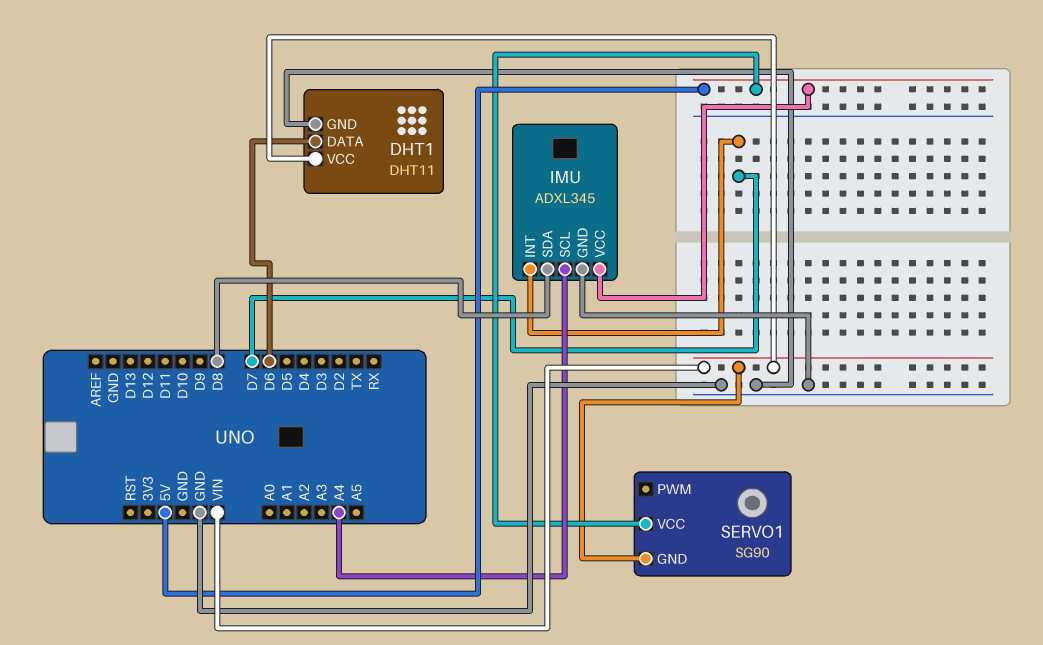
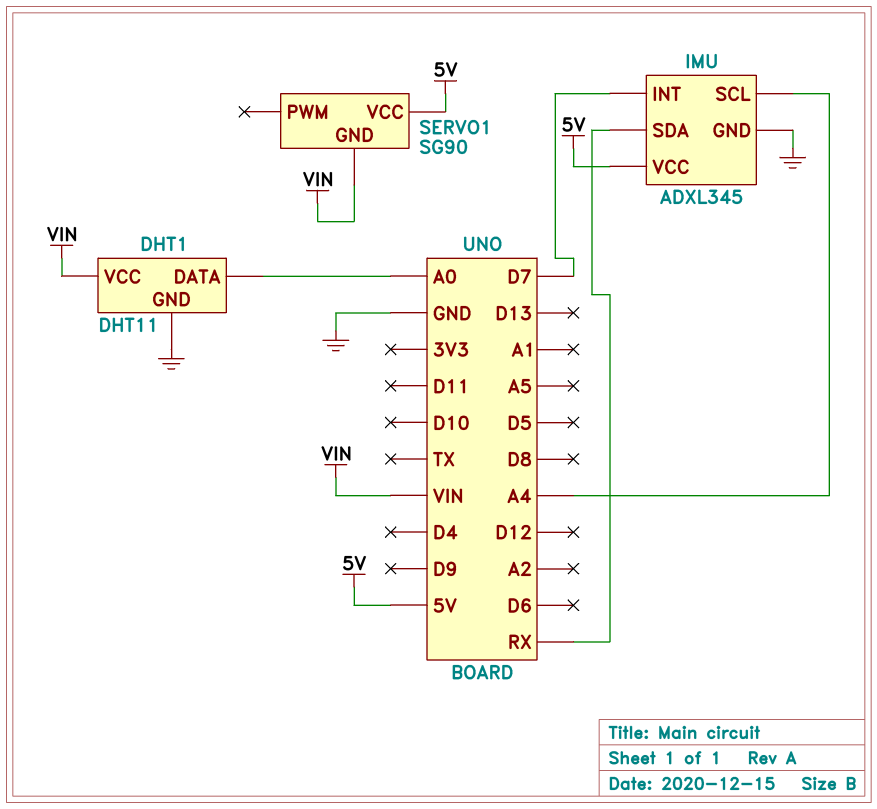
DHT1 pin DATA: D6 -> A0
IMU pin SDA: D8 -> RX

